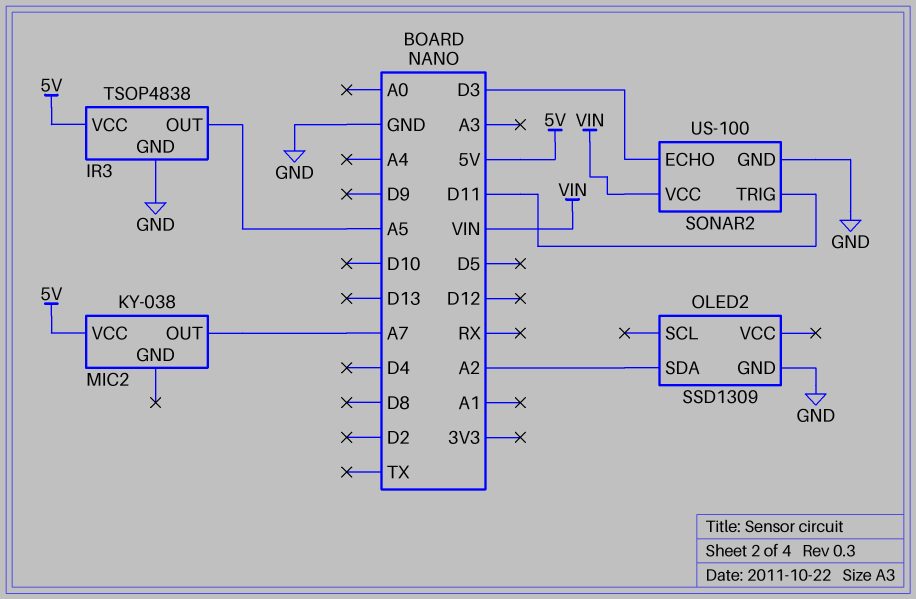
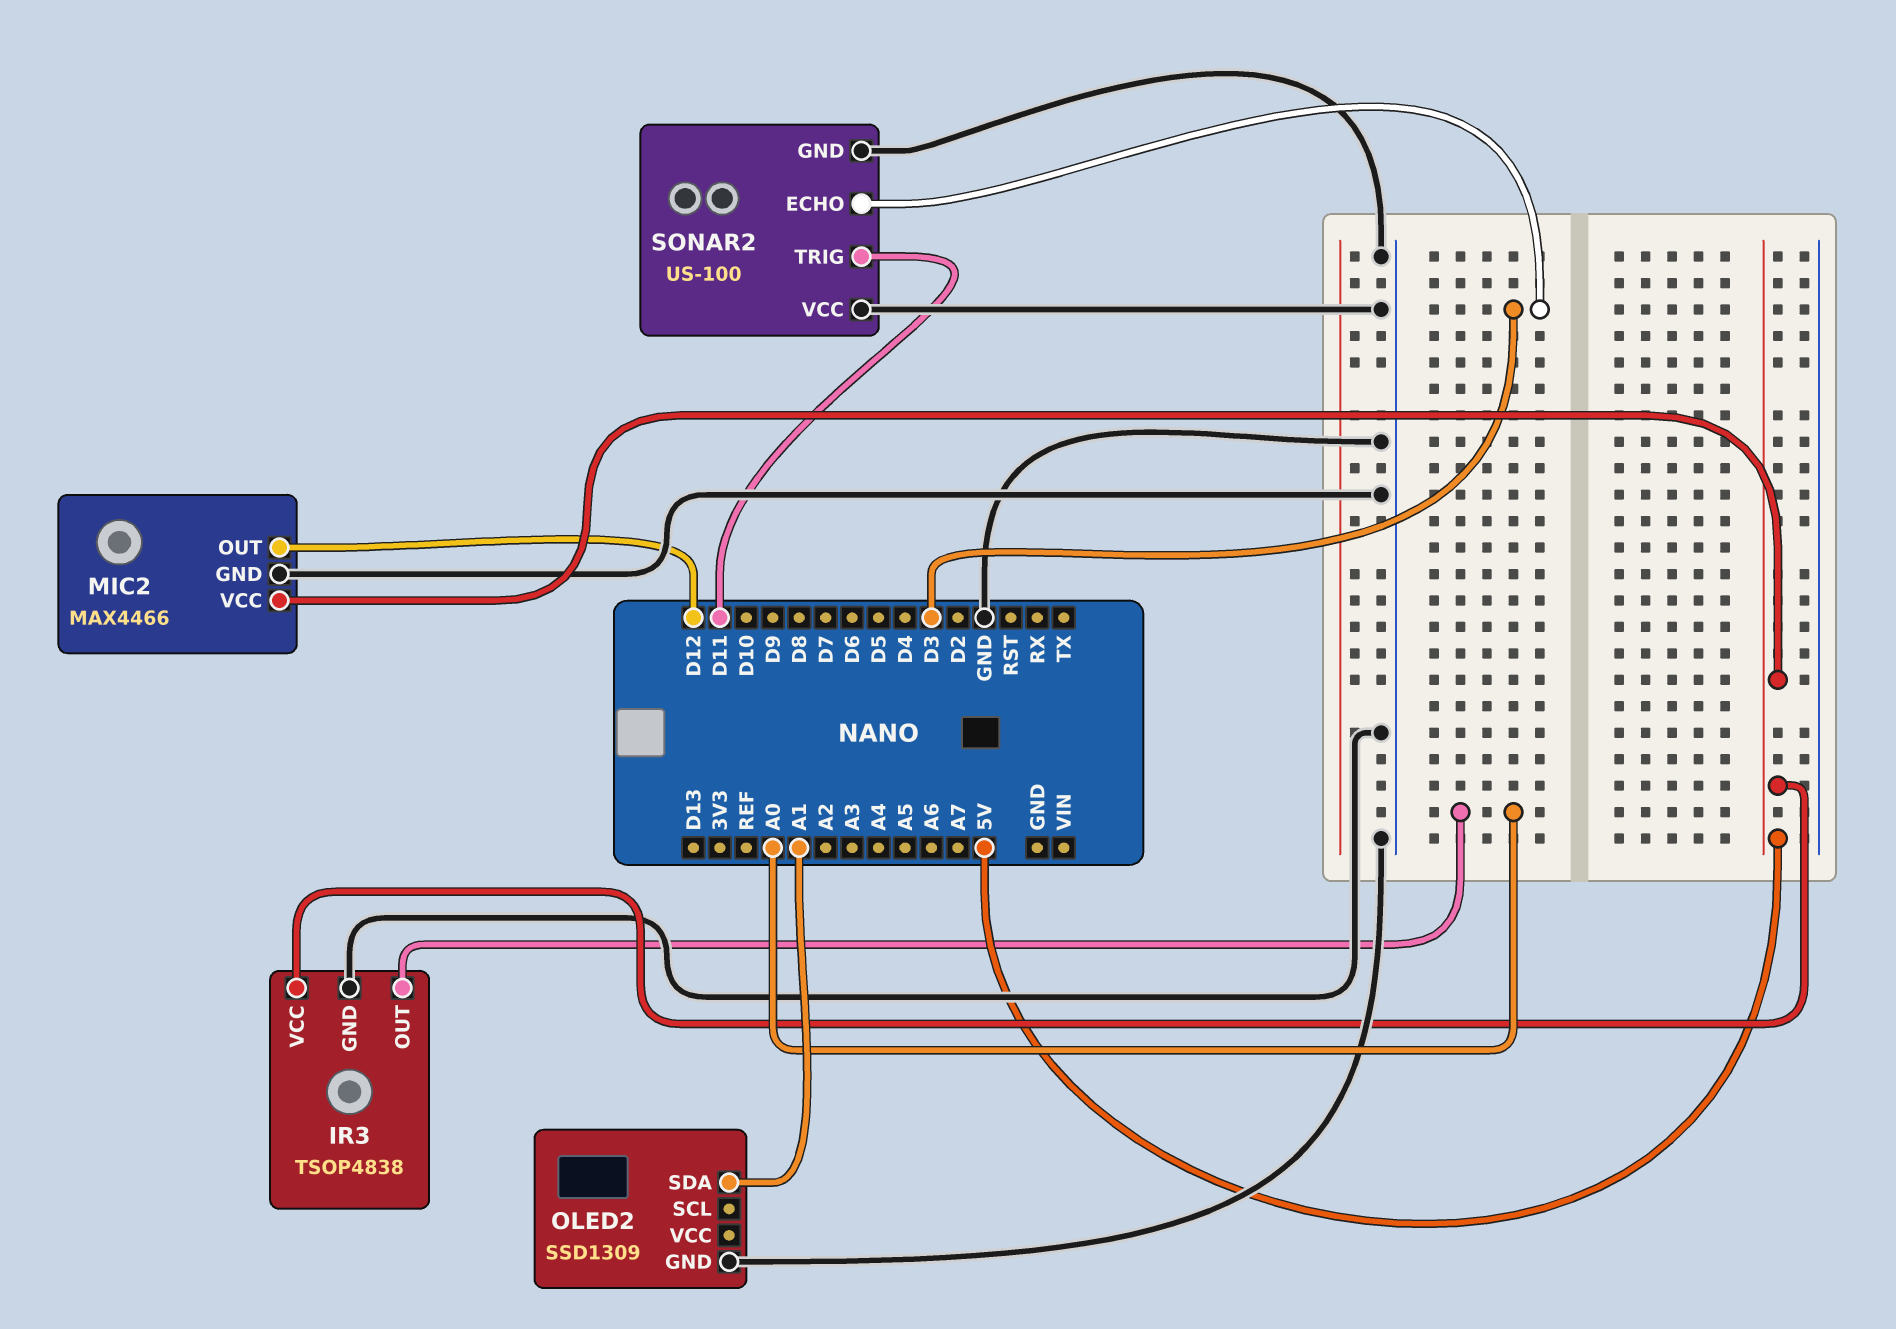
IR3 pin OUT: A5 -> A0
MIC2: KY-038 -> MAX4466
MIC2 pin GND: none -> GND
MIC2 pin OUT: A7 -> D12
OLED2 pin SDA: A2 -> A1
SONAR2 pin VCC: VIN -> GND

